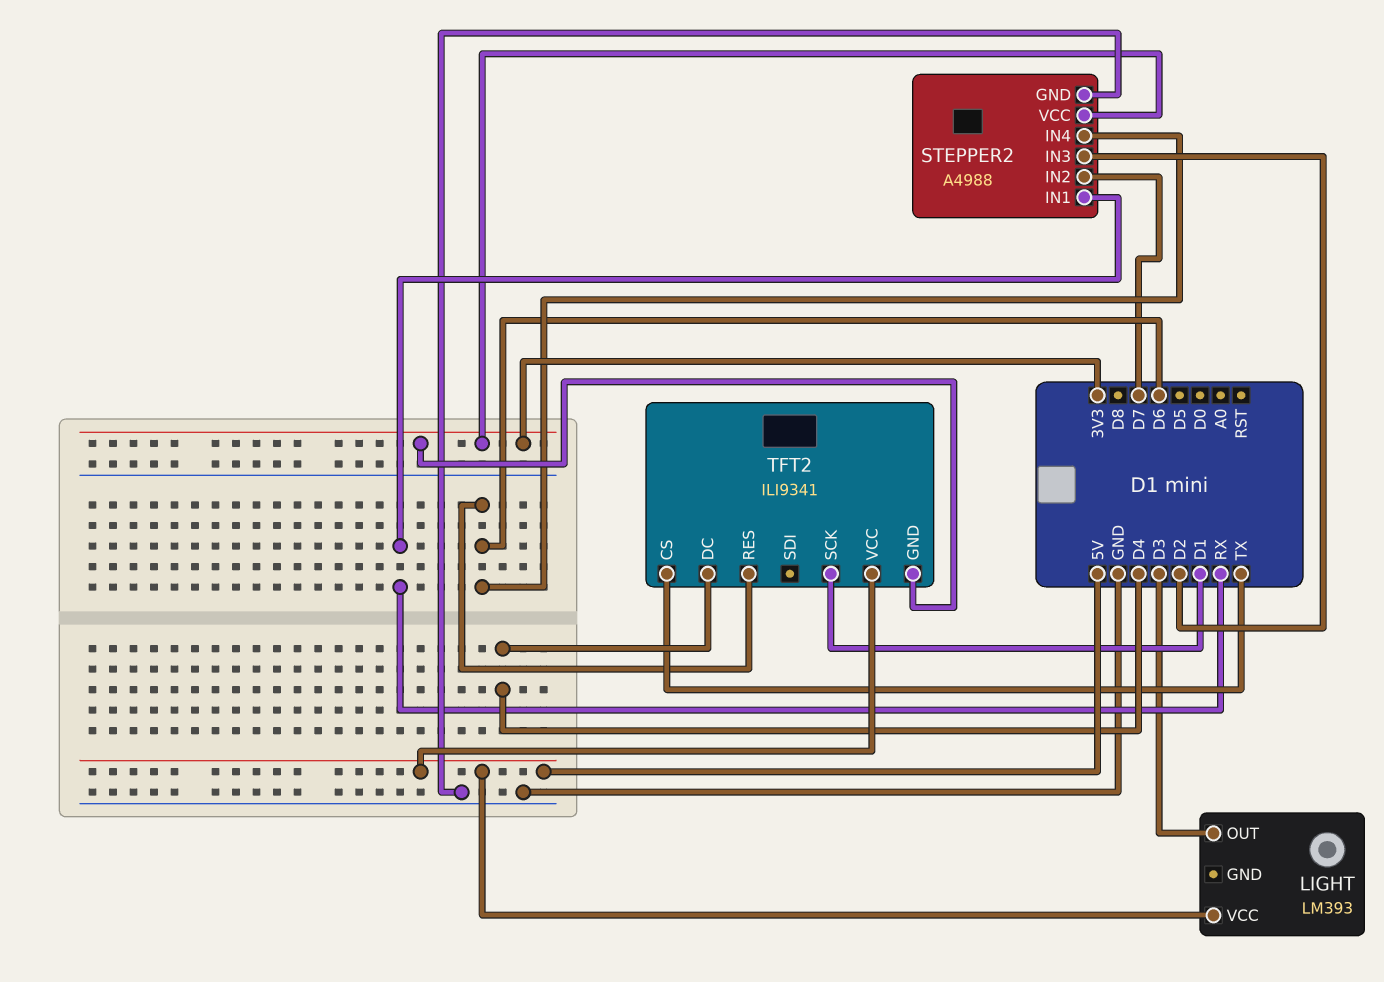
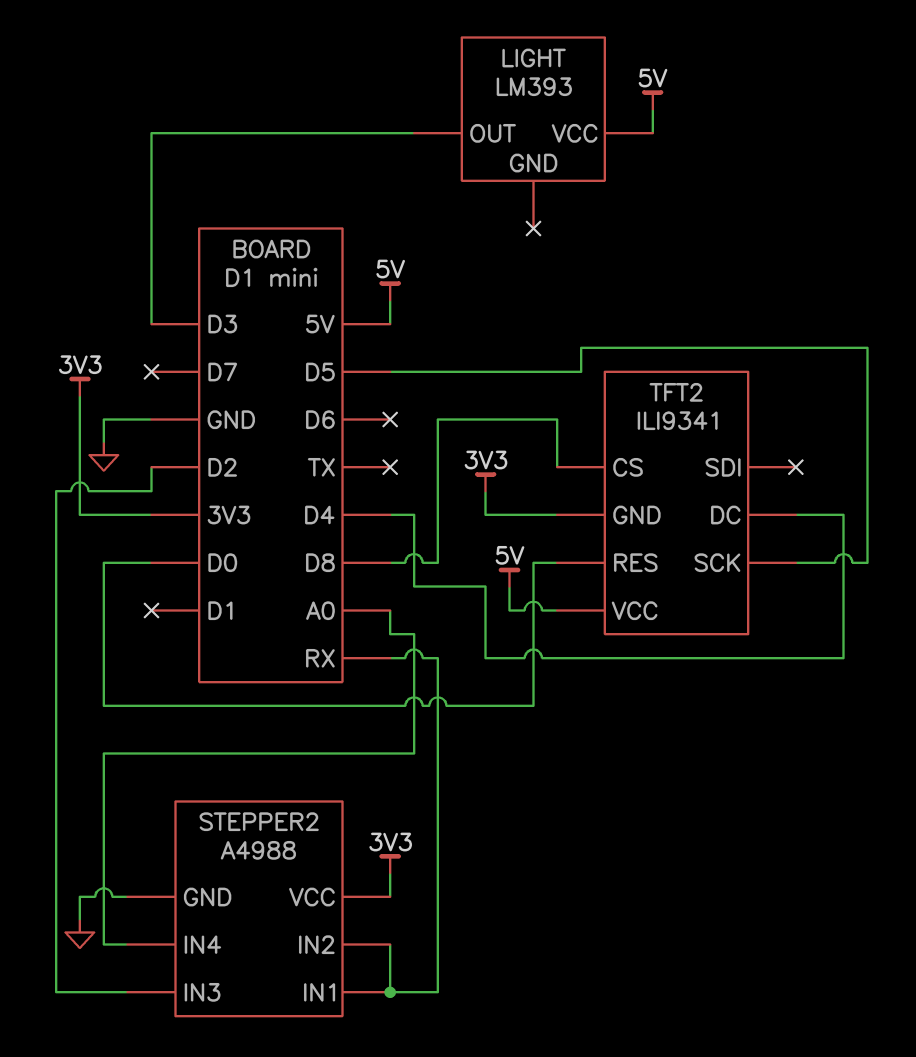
STEPPER2 pin IN2: D7 -> RX
STEPPER2 pin IN4: D6 -> A0
TFT2 pin CS: TX -> D8
TFT2 pin RES: D6 -> D0
TFT2 pin SCK: D1 -> D5

